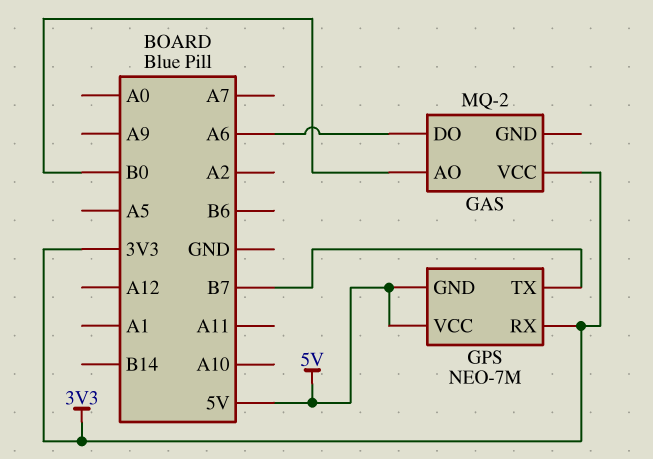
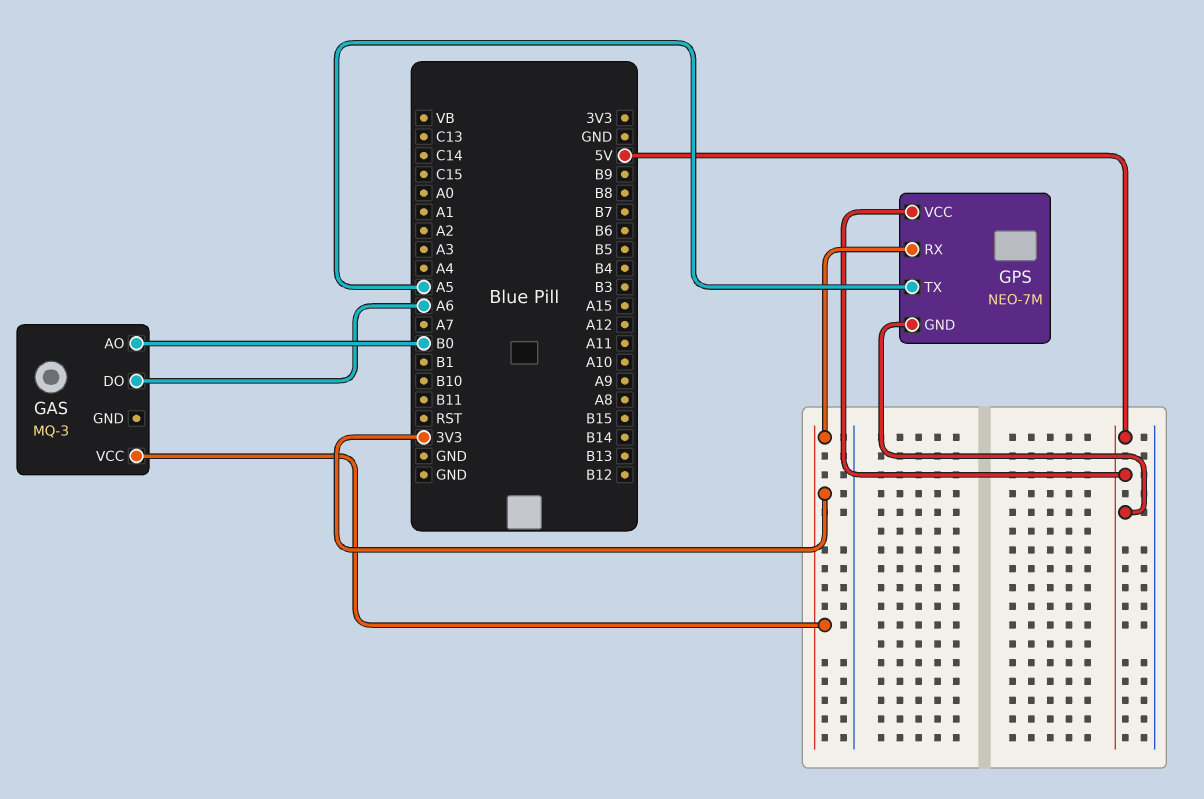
GAS: MQ-2 -> MQ-3
GPS pin TX: B7 -> A5

